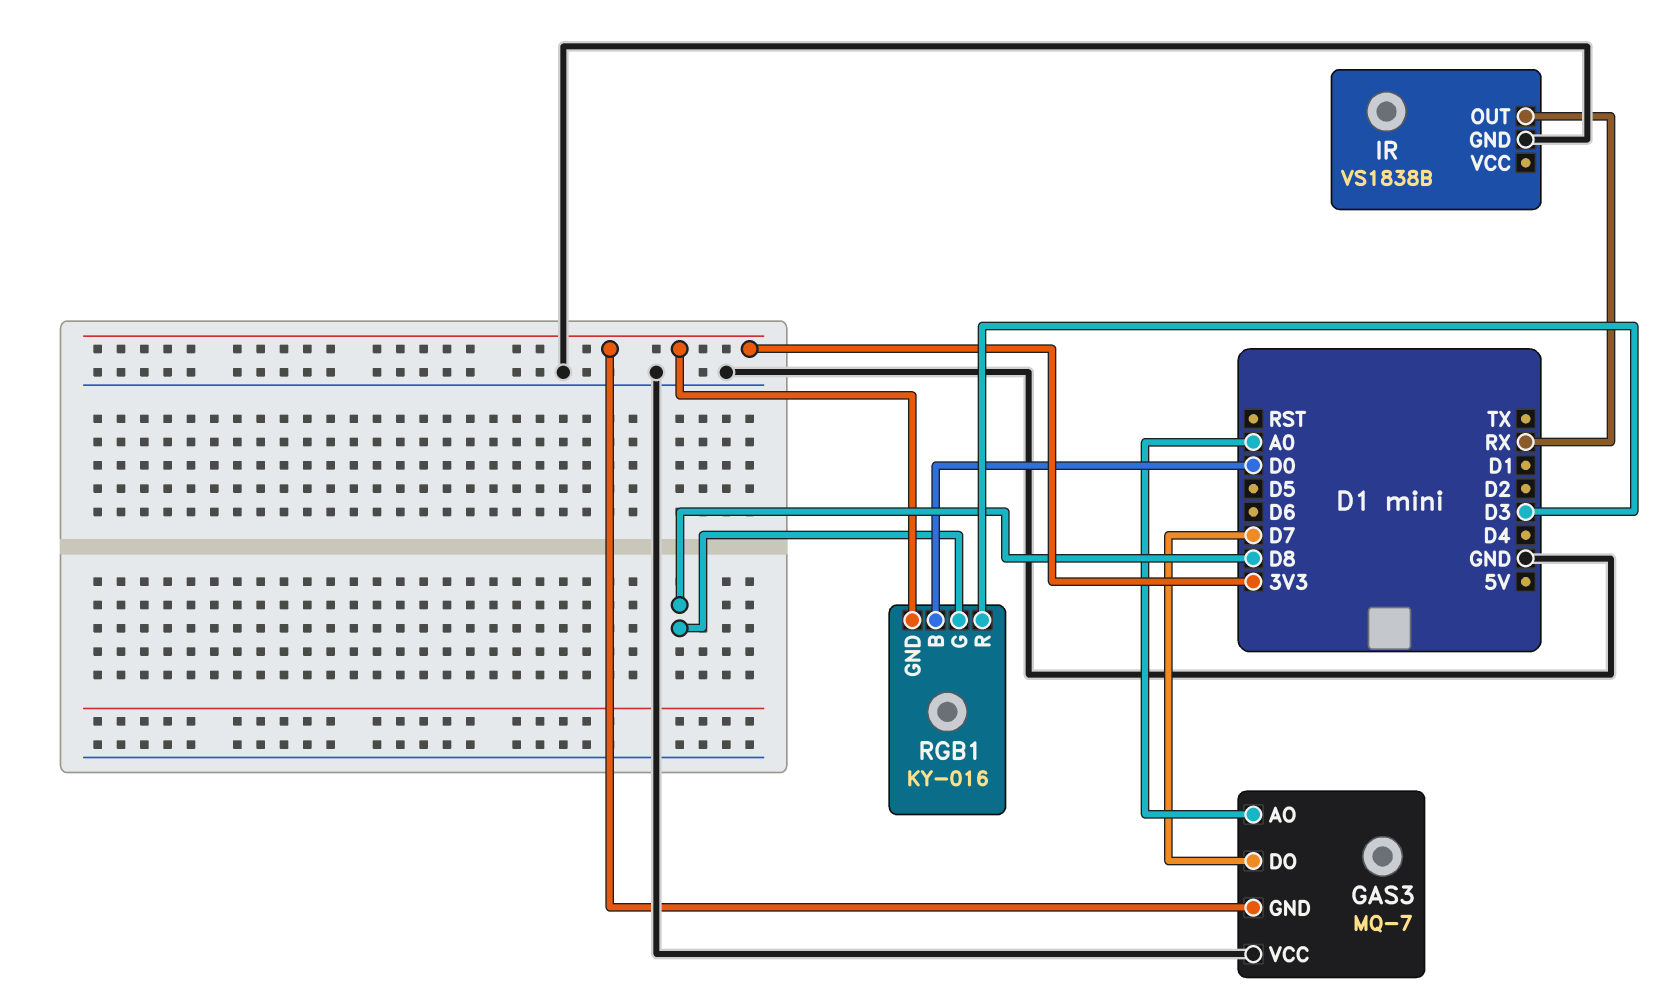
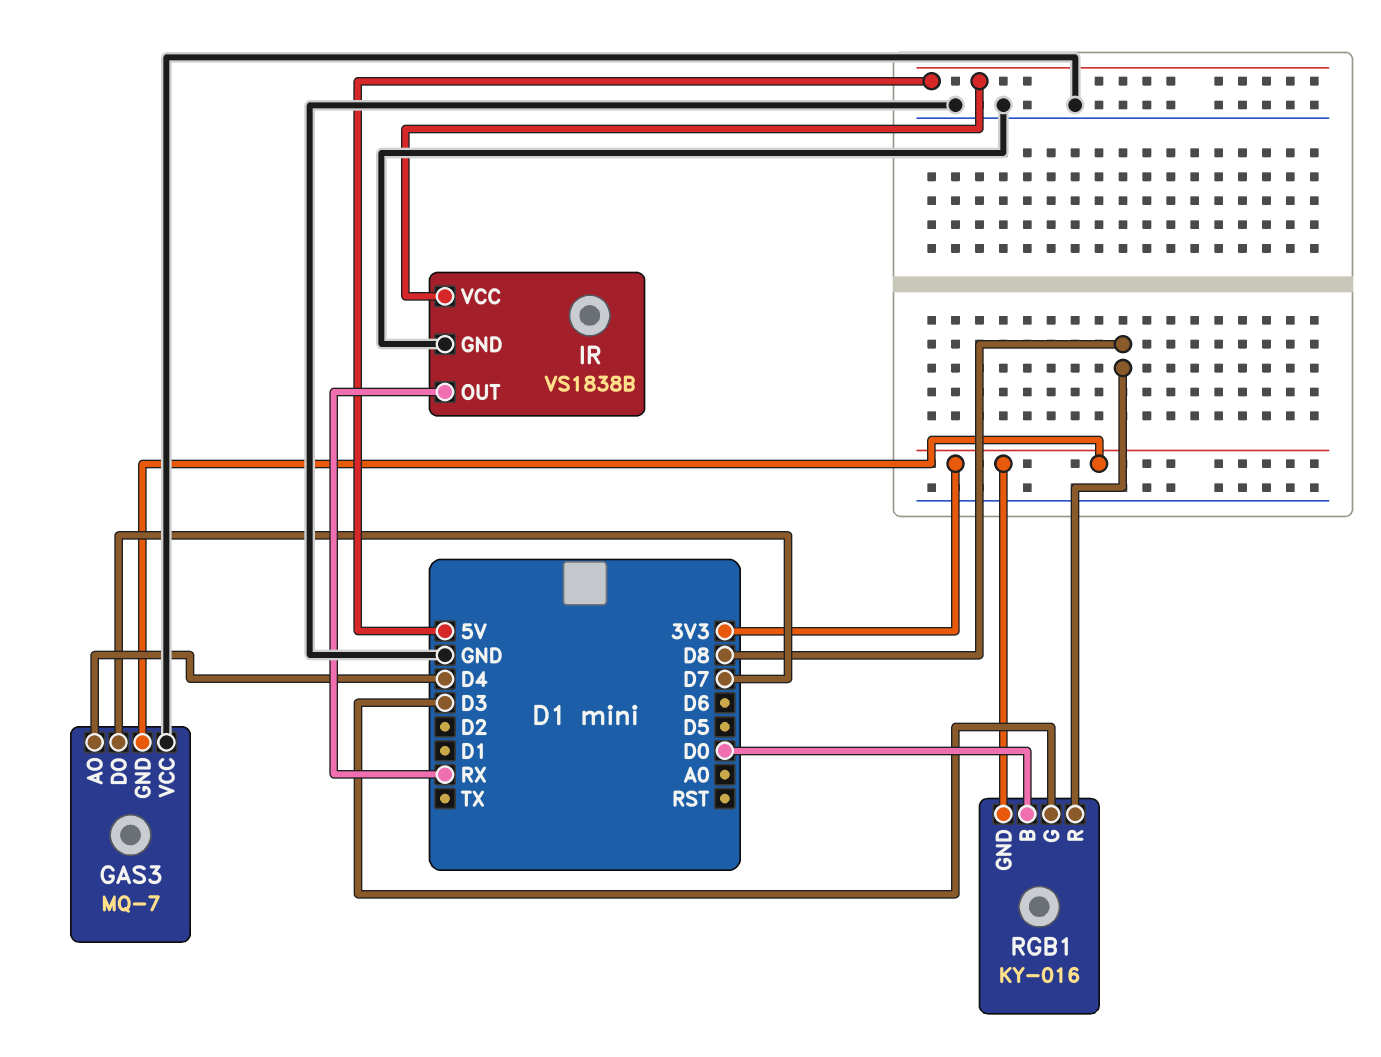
GAS3 pin AO: A0 -> D4
IR pin VCC: none -> 5V
RGB1 pin G: D8 -> D3
RGB1 pin R: D3 -> D8

